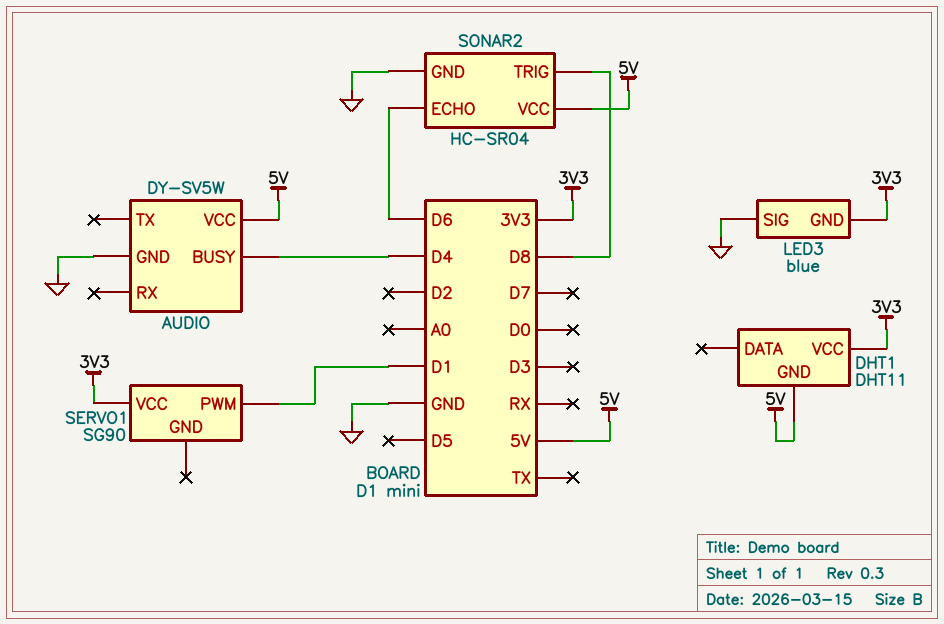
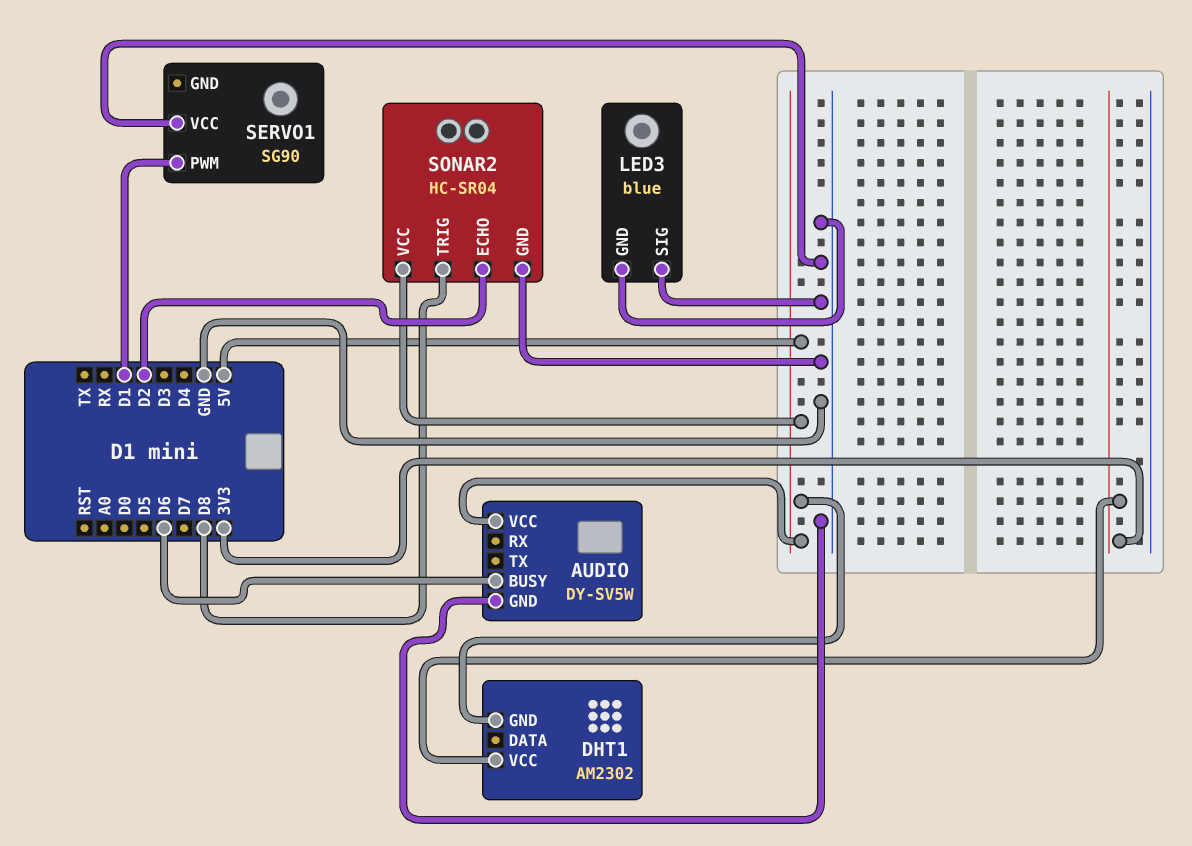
AUDIO pin BUSY: D4 -> D6
DHT1: DHT11 -> AM2302
LED3 pin GND: 3V3 -> GND
SERVO1 pin VCC: 3V3 -> GND
SONAR2 pin ECHO: D6 -> D2

